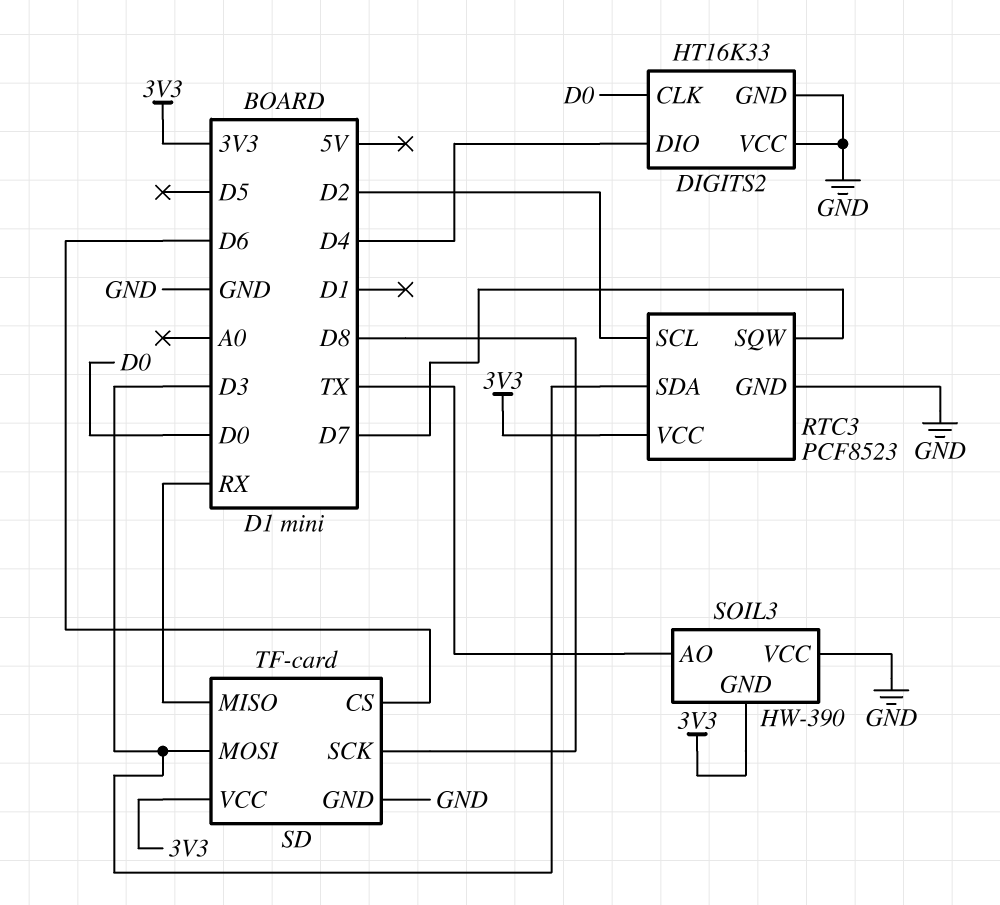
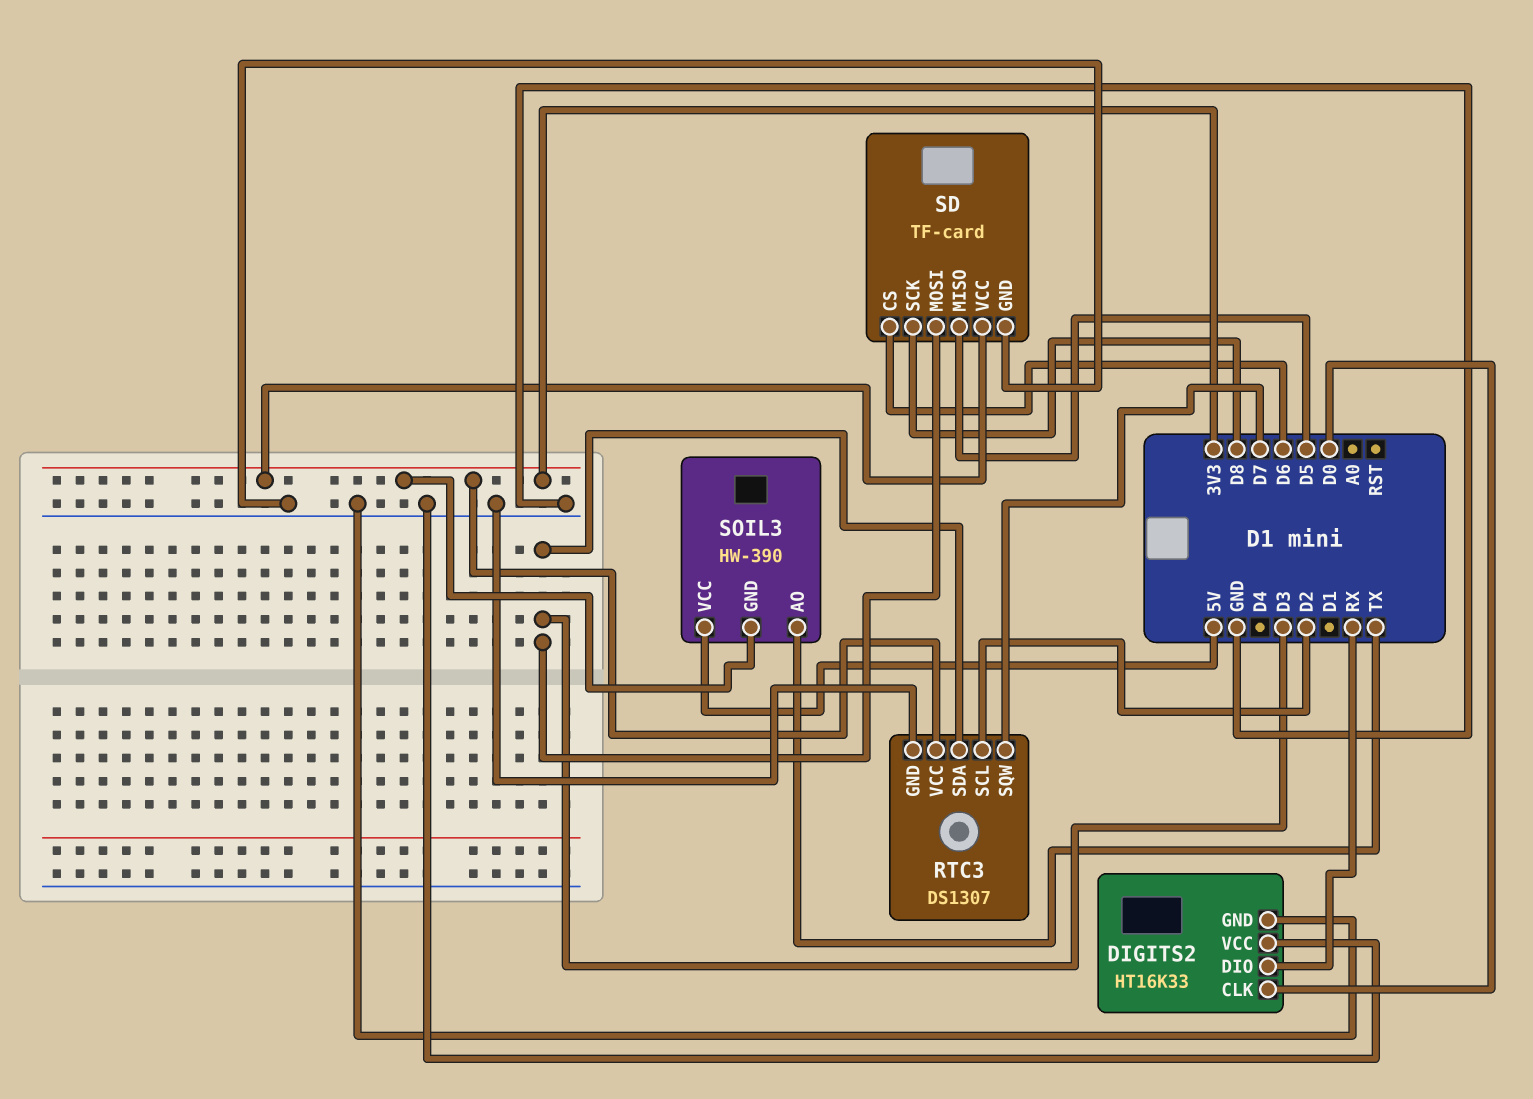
DIGITS2 pin DIO: D4 -> RX
RTC3: PCF8523 -> DS1307
SD pin MISO: RX -> D5
SOIL3 pin VCC: GND -> 5V

